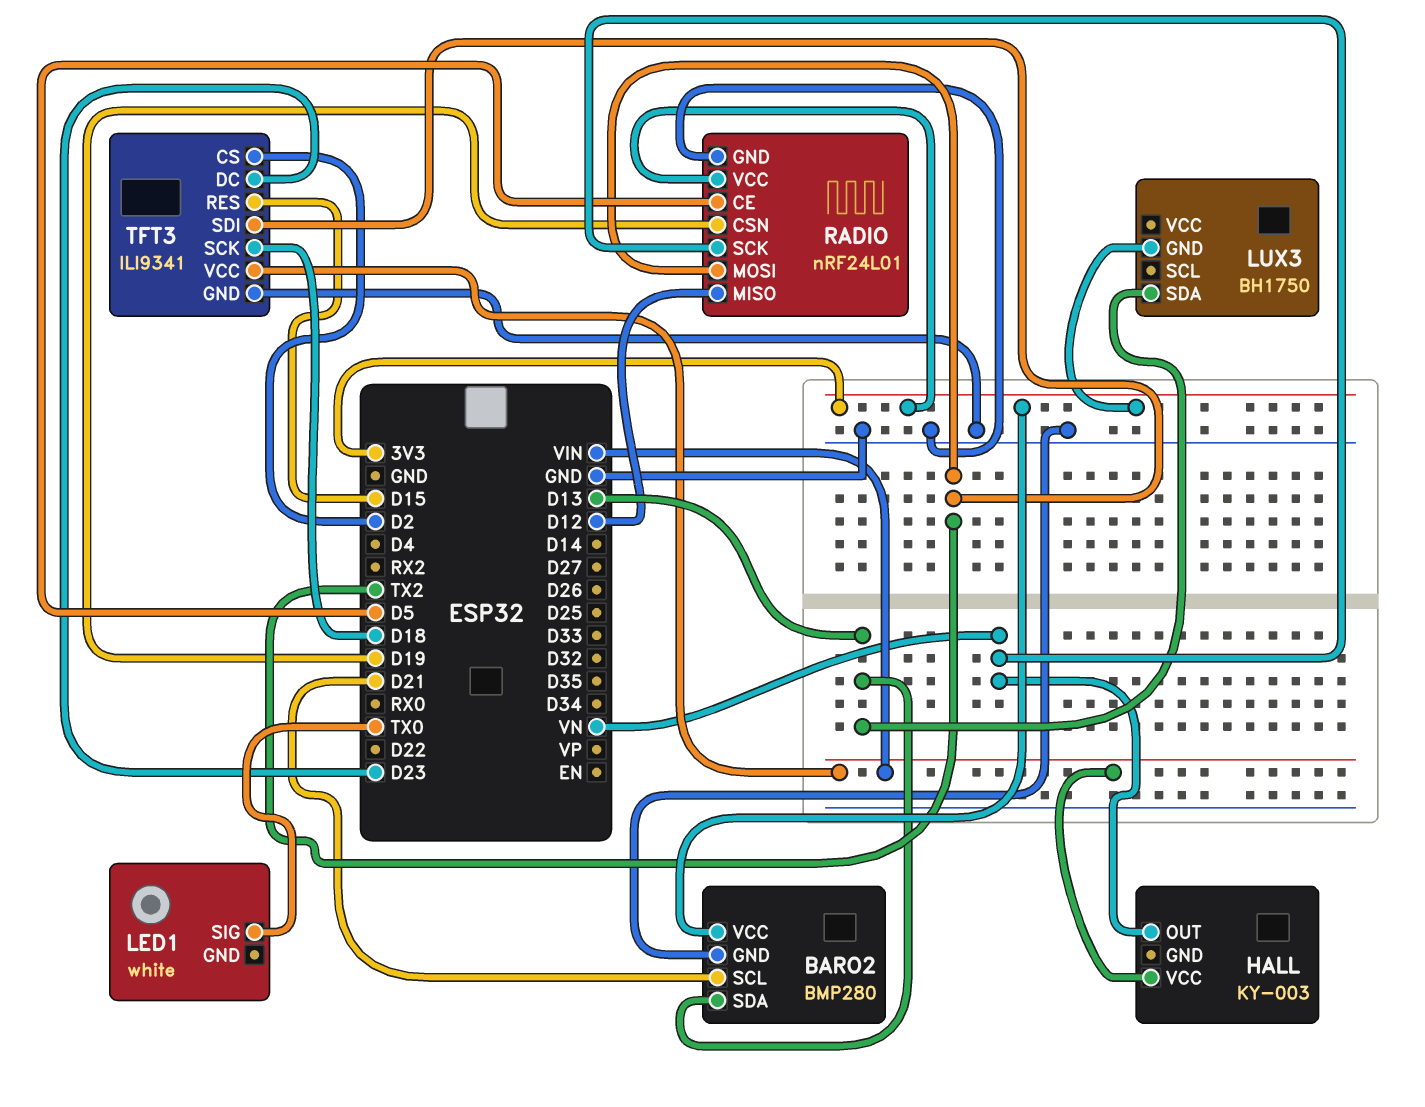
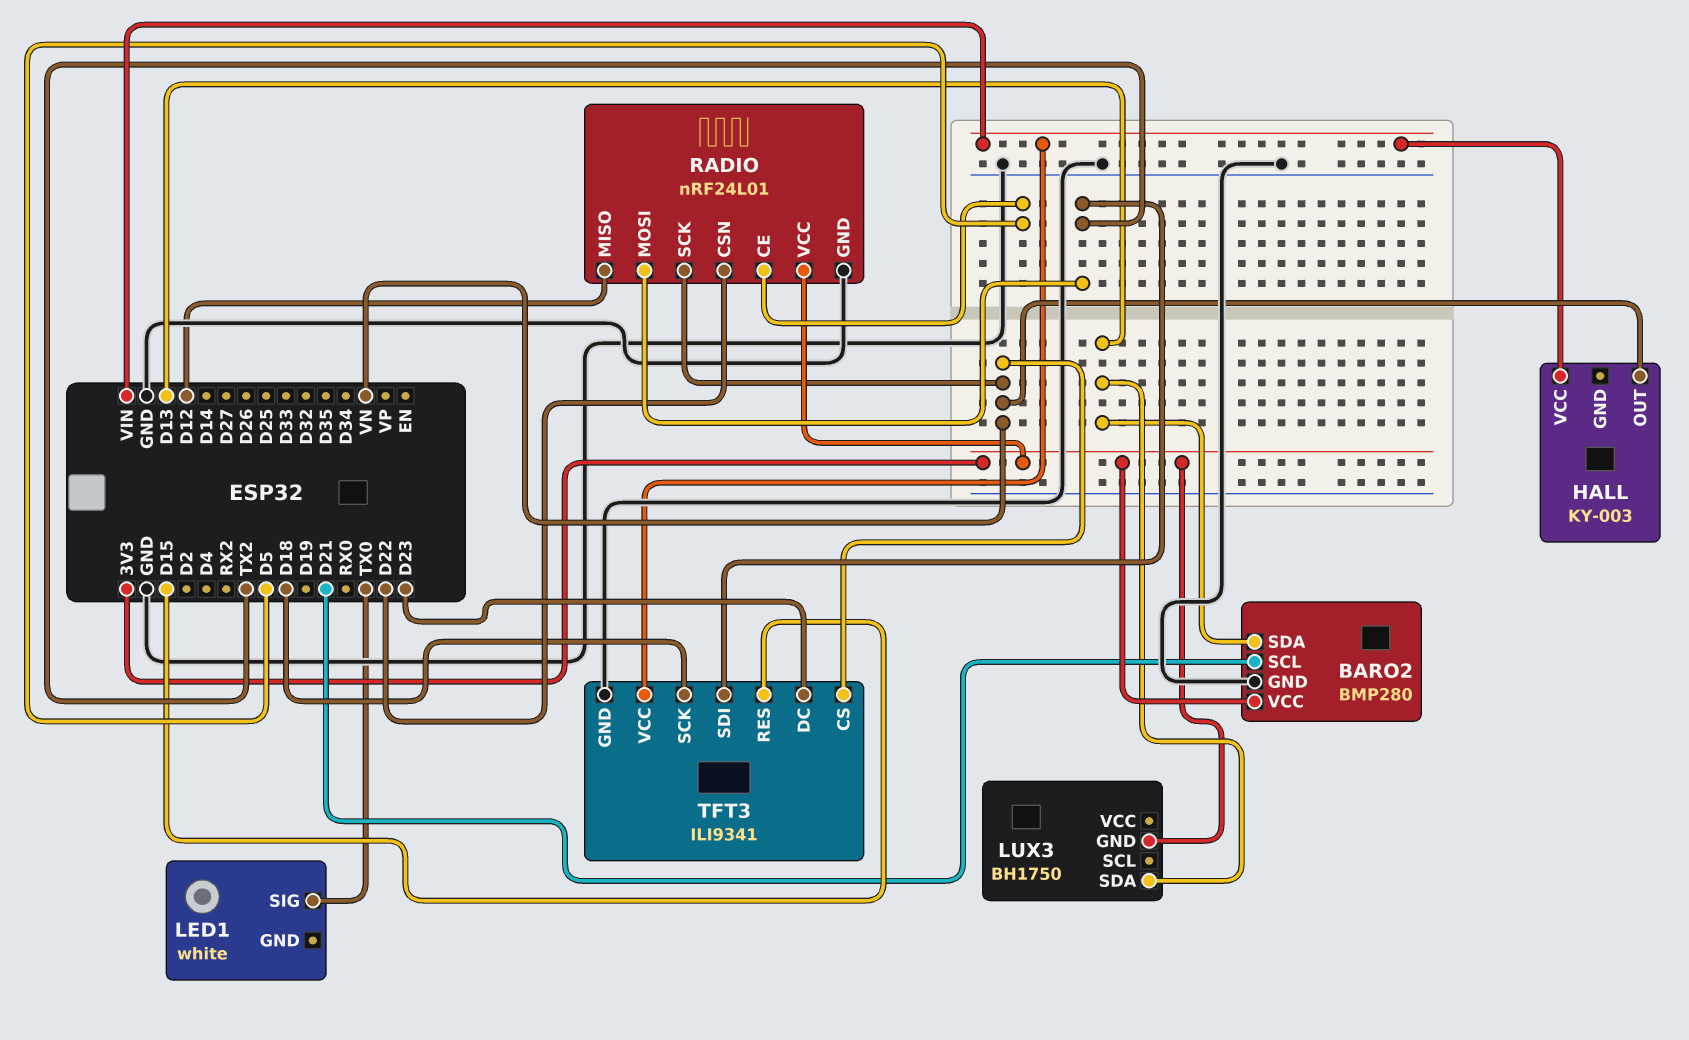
RADIO pin CSN: D19 -> D22
TFT3 pin CS: D2 -> VN

